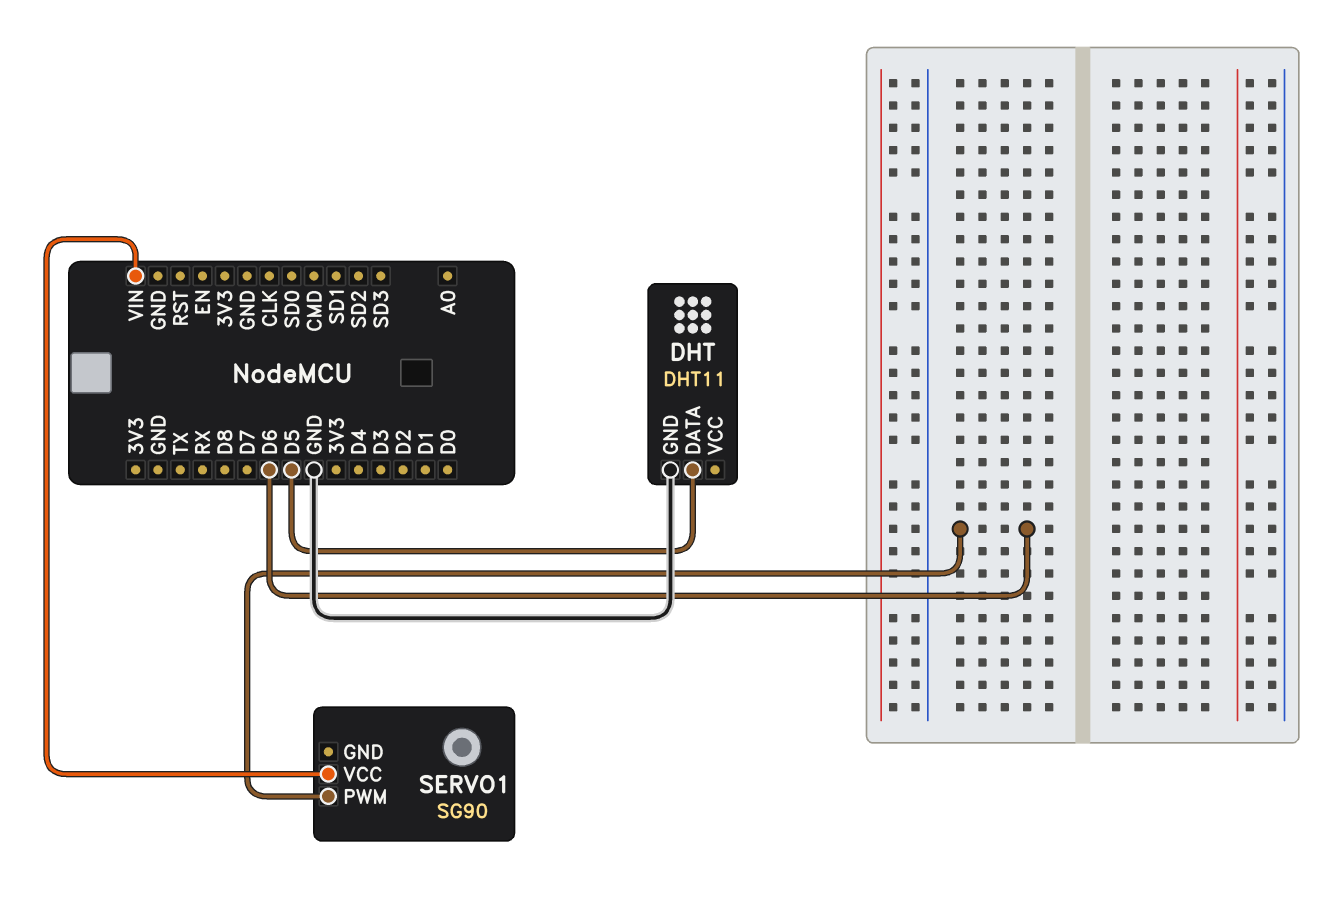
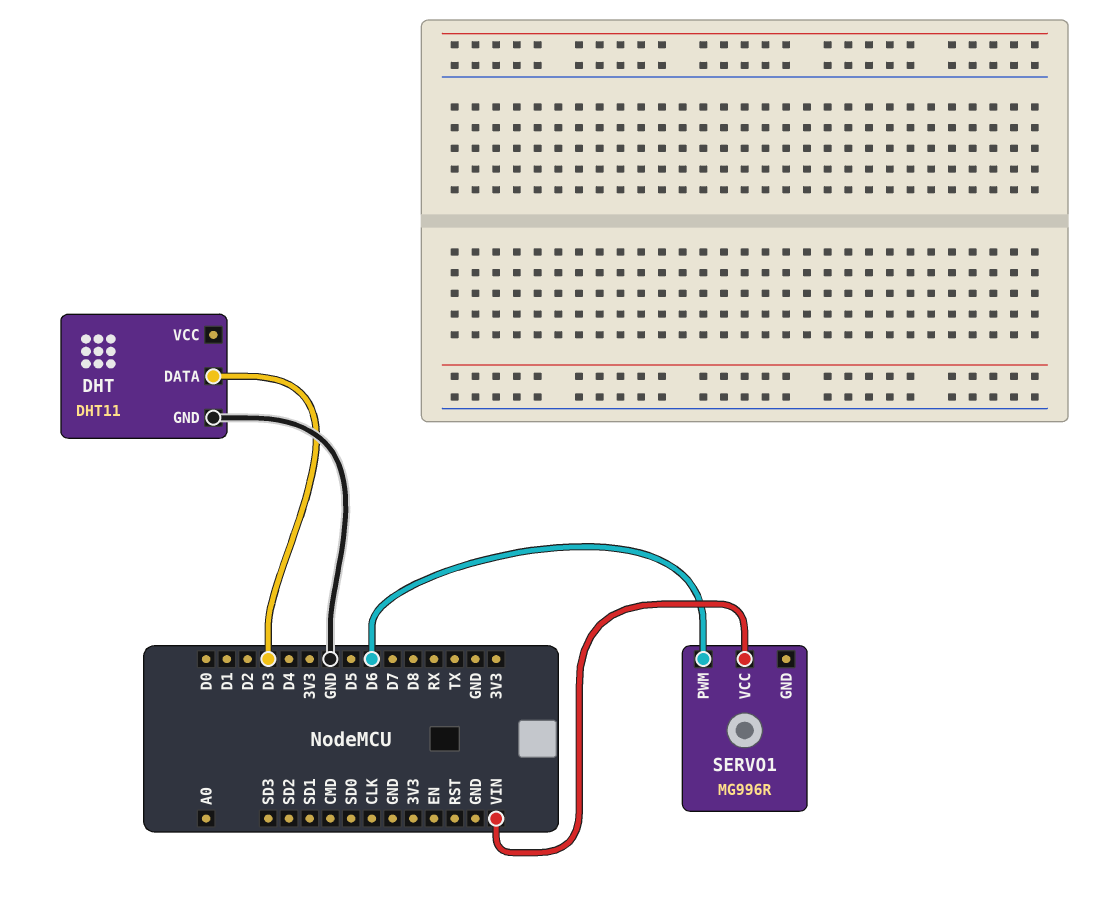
DHT pin DATA: D5 -> D3
SERVO1: SG90 -> MG996R

